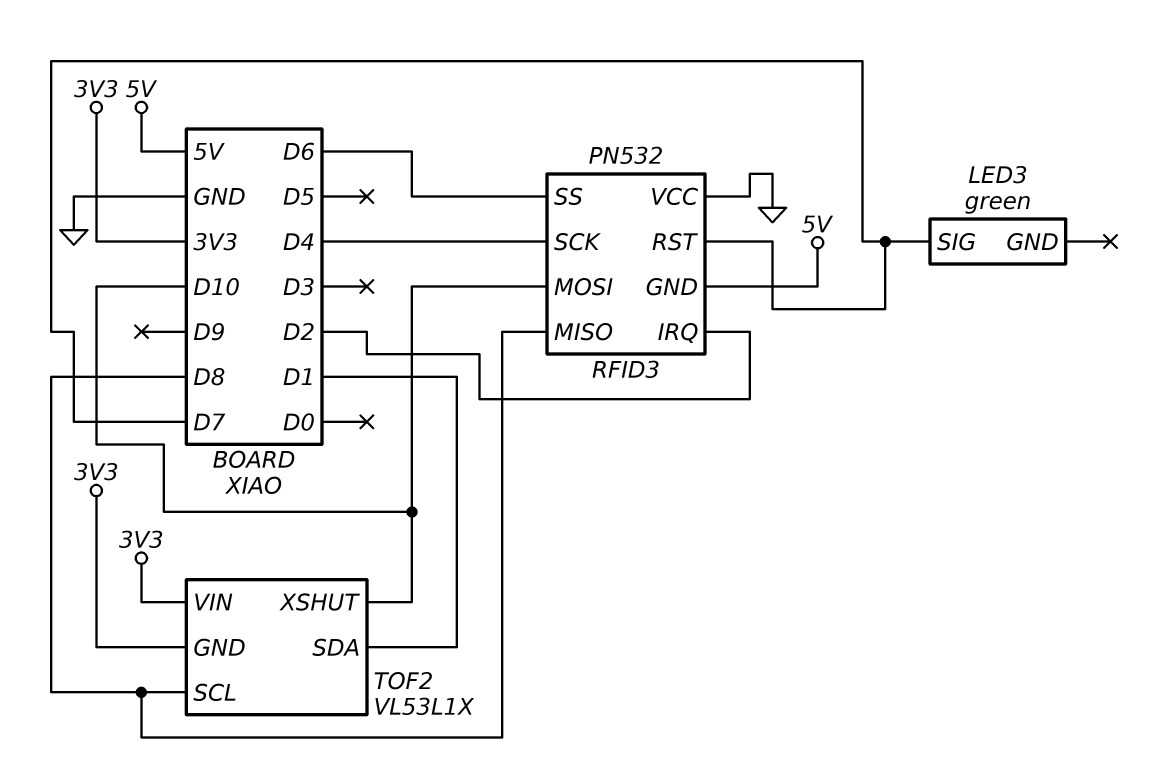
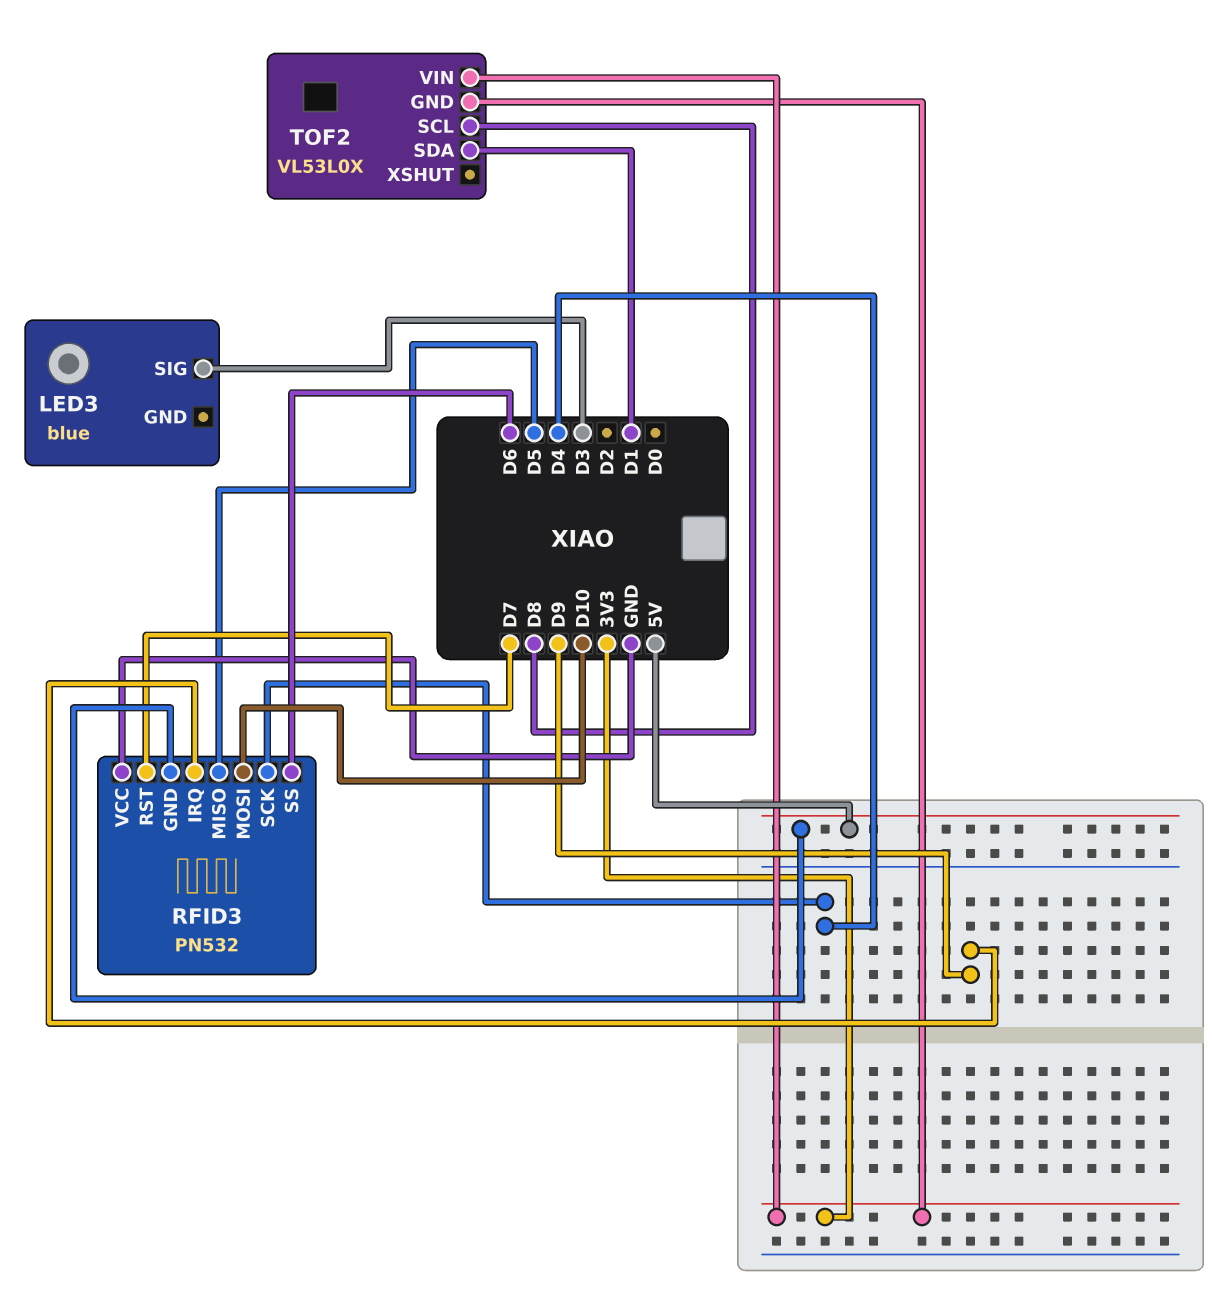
LED3: green -> blue
LED3 pin SIG: D7 -> D3
RFID3 pin IRQ: D2 -> D9
RFID3 pin MISO: D8 -> D5
TOF2: VL53L1X -> VL53L0X
TOF2 pin XSHUT: D10 -> none

